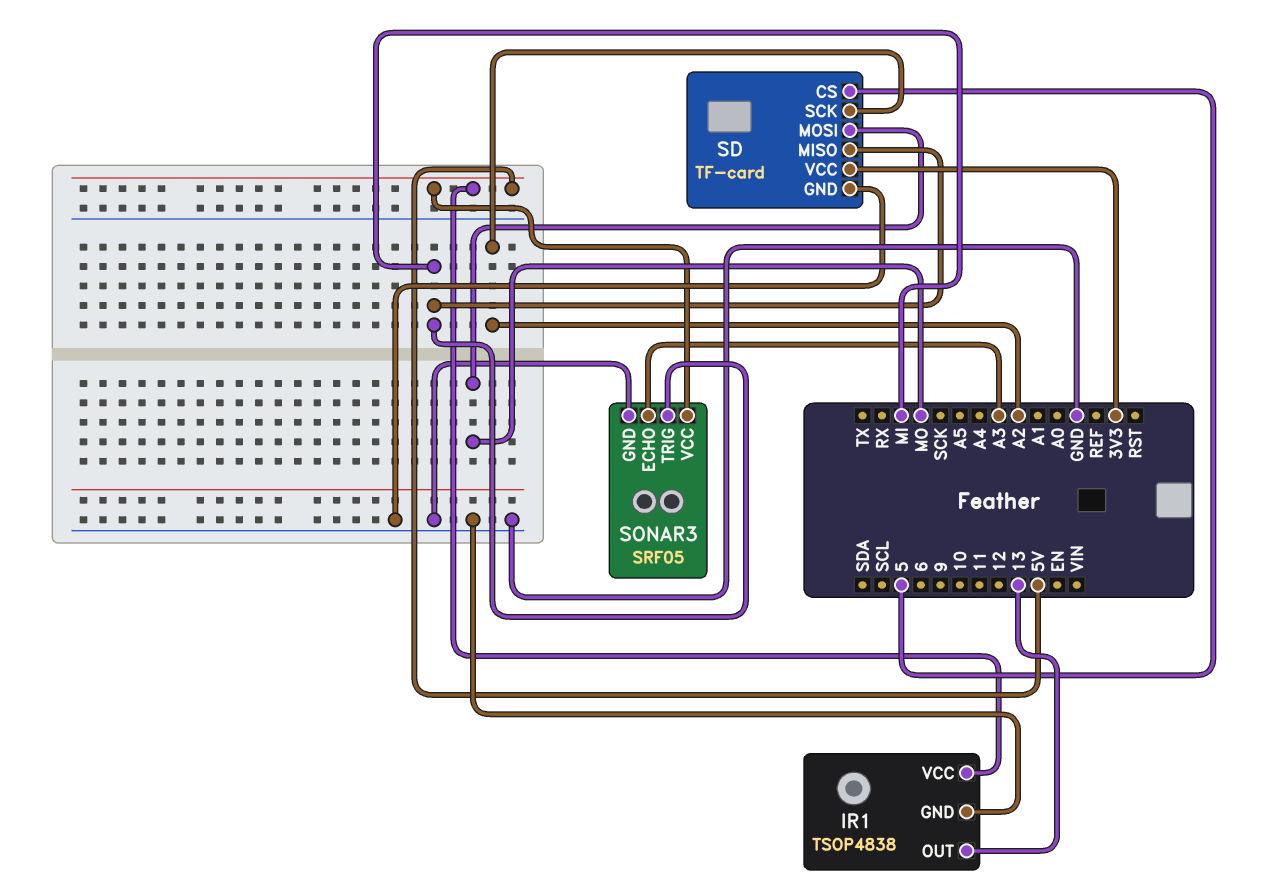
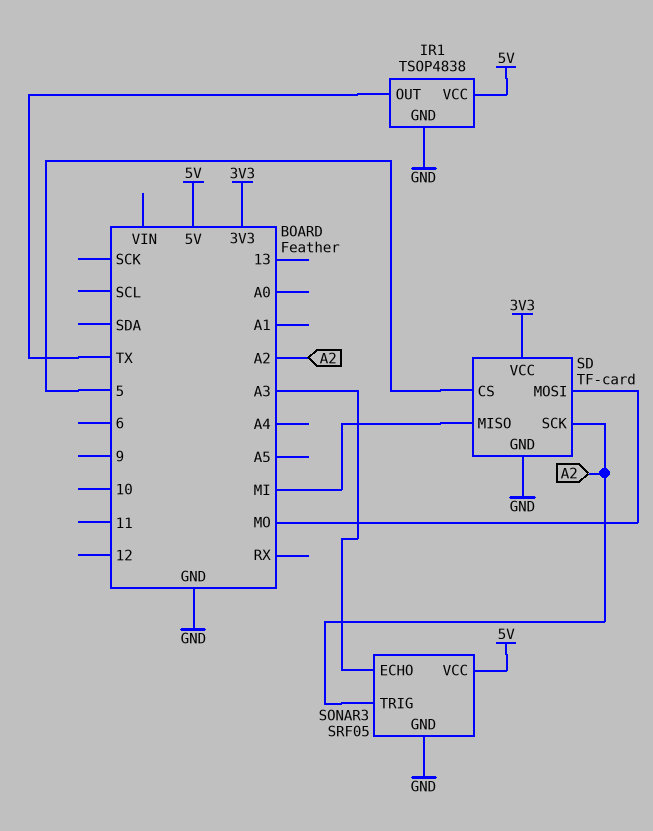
IR1 pin OUT: 13 -> TX
SONAR3 pin TRIG: MI -> A2

